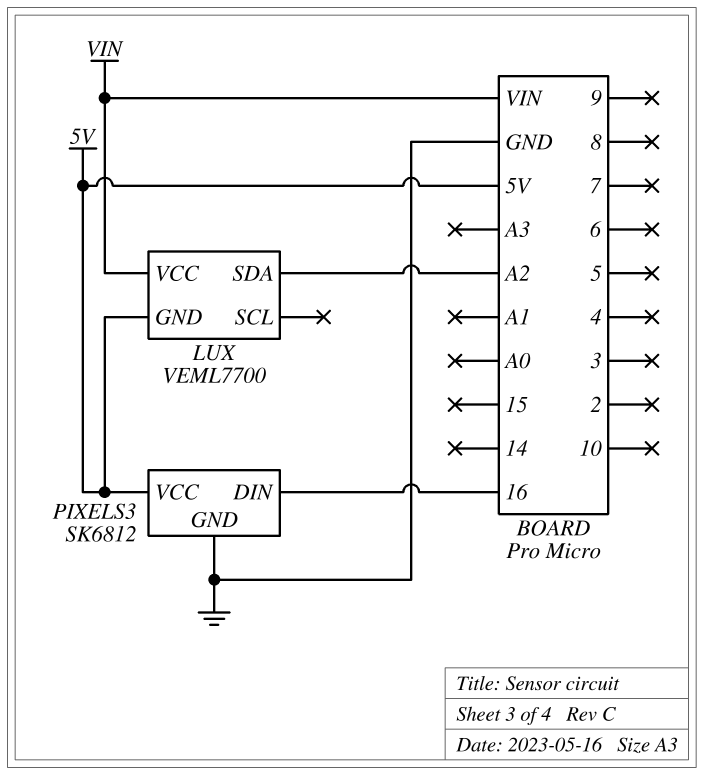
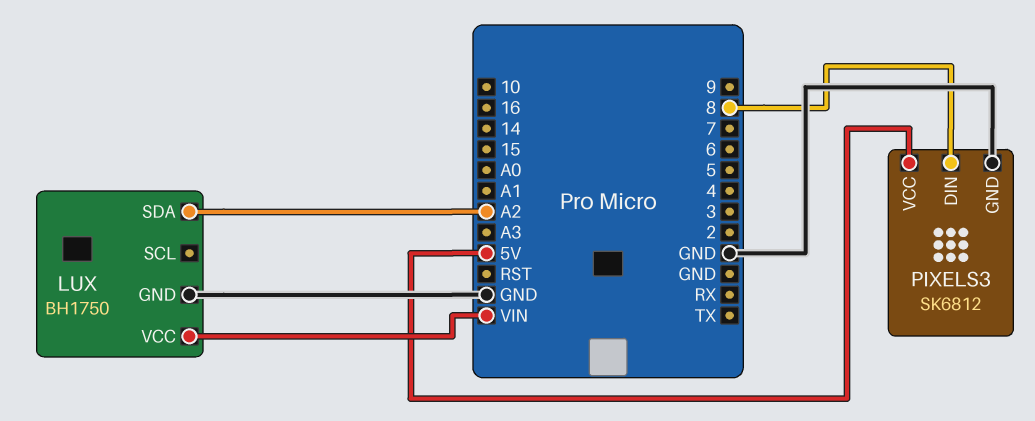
LUX: VEML7700 -> BH1750
LUX pin GND: 5V -> GND
PIXELS3 pin DIN: 16 -> 8

